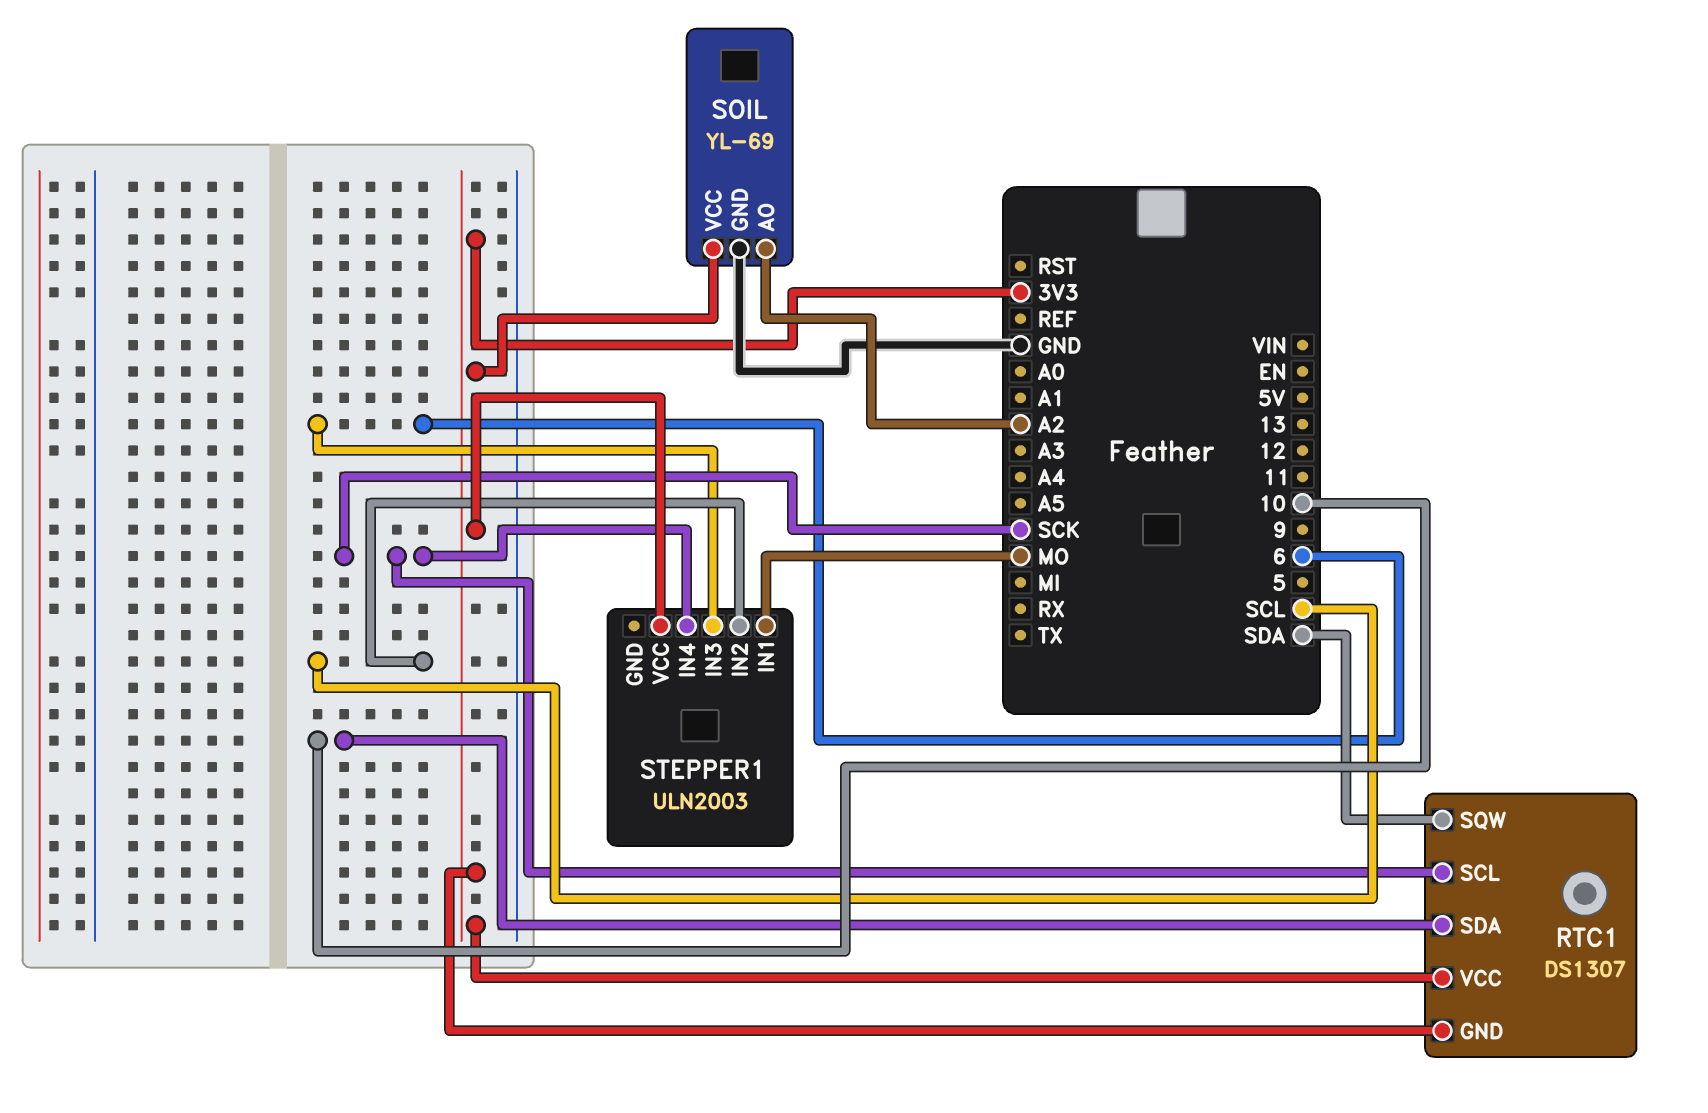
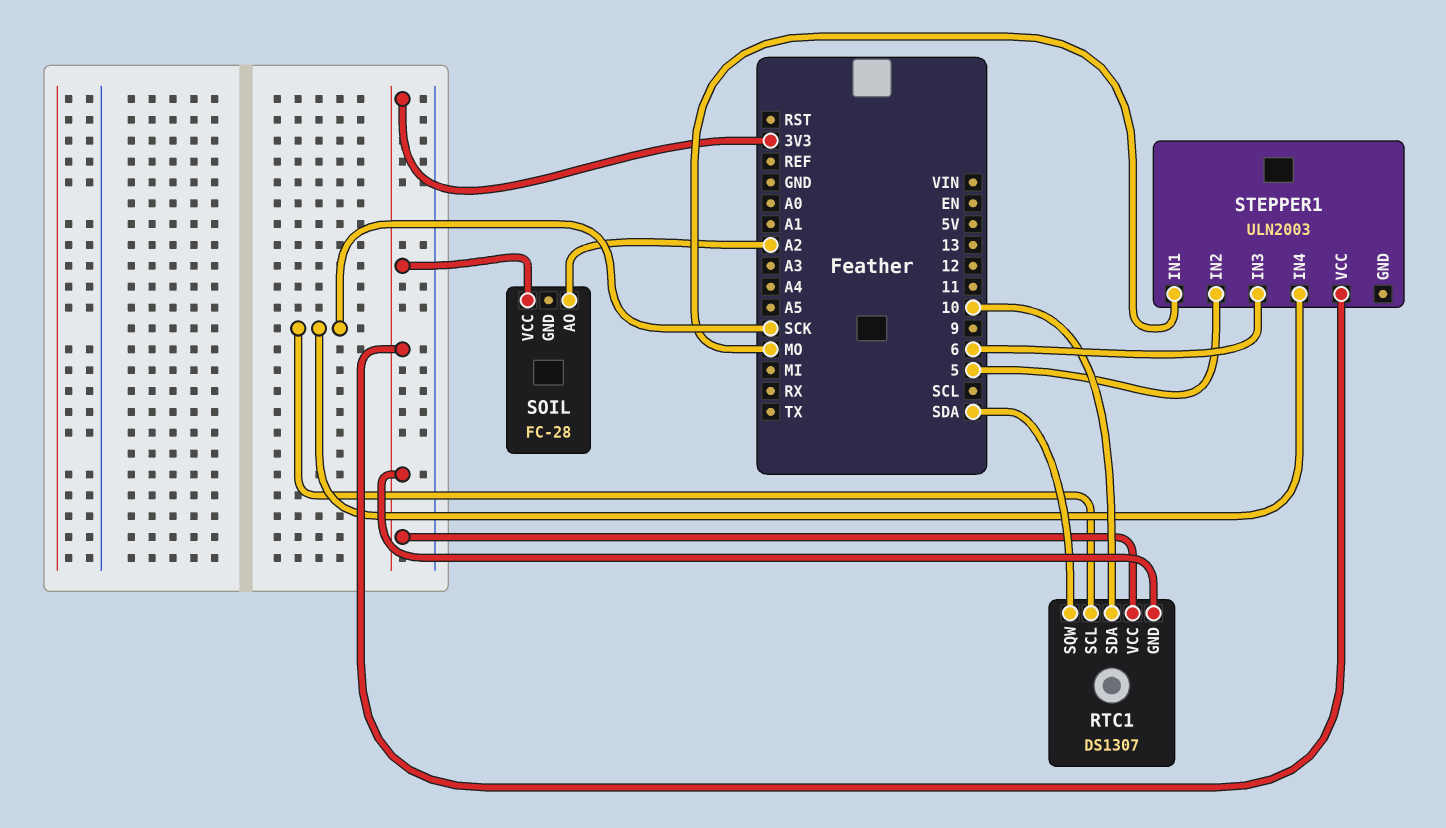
SOIL: YL-69 -> FC-28
SOIL pin GND: GND -> none
STEPPER1 pin IN2: SCL -> 5

